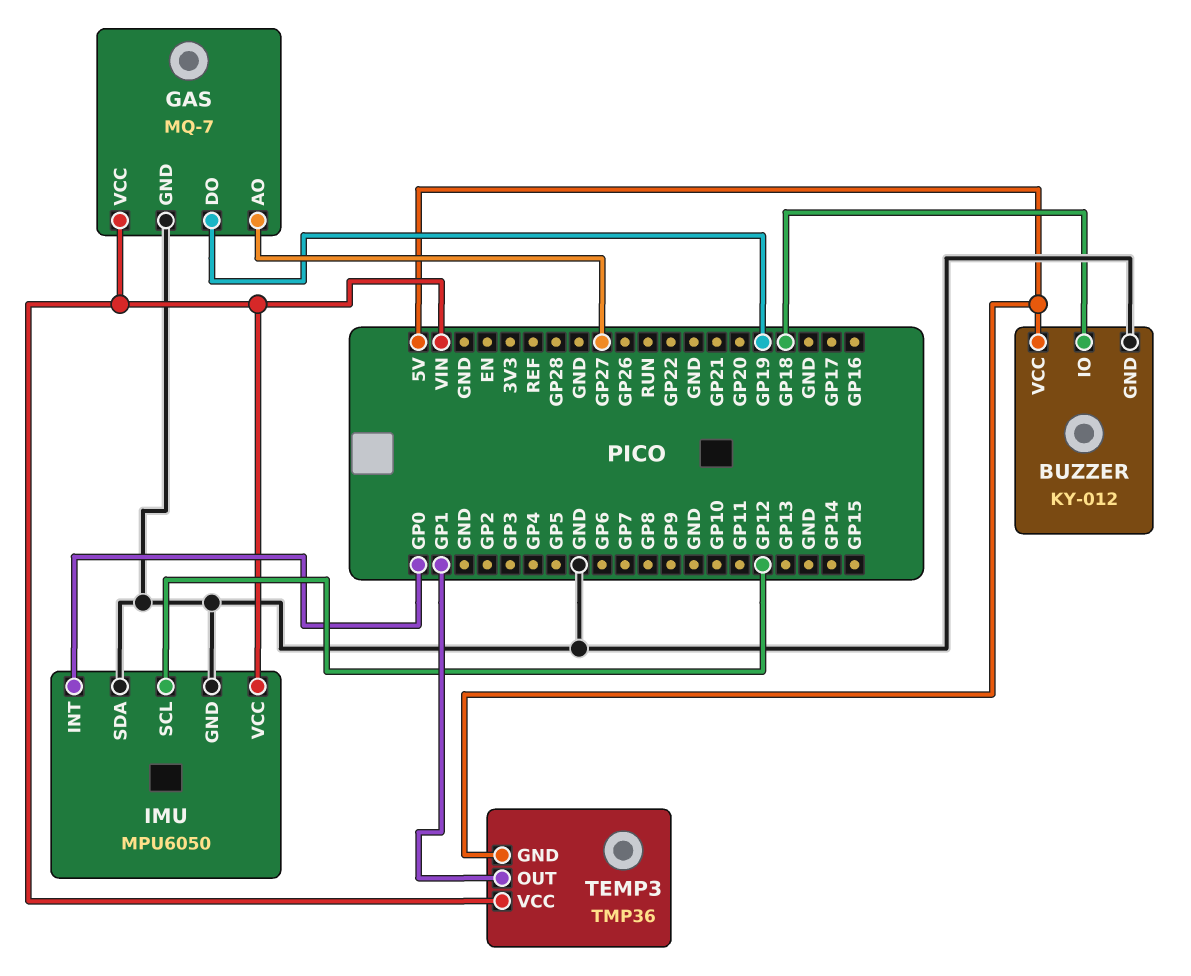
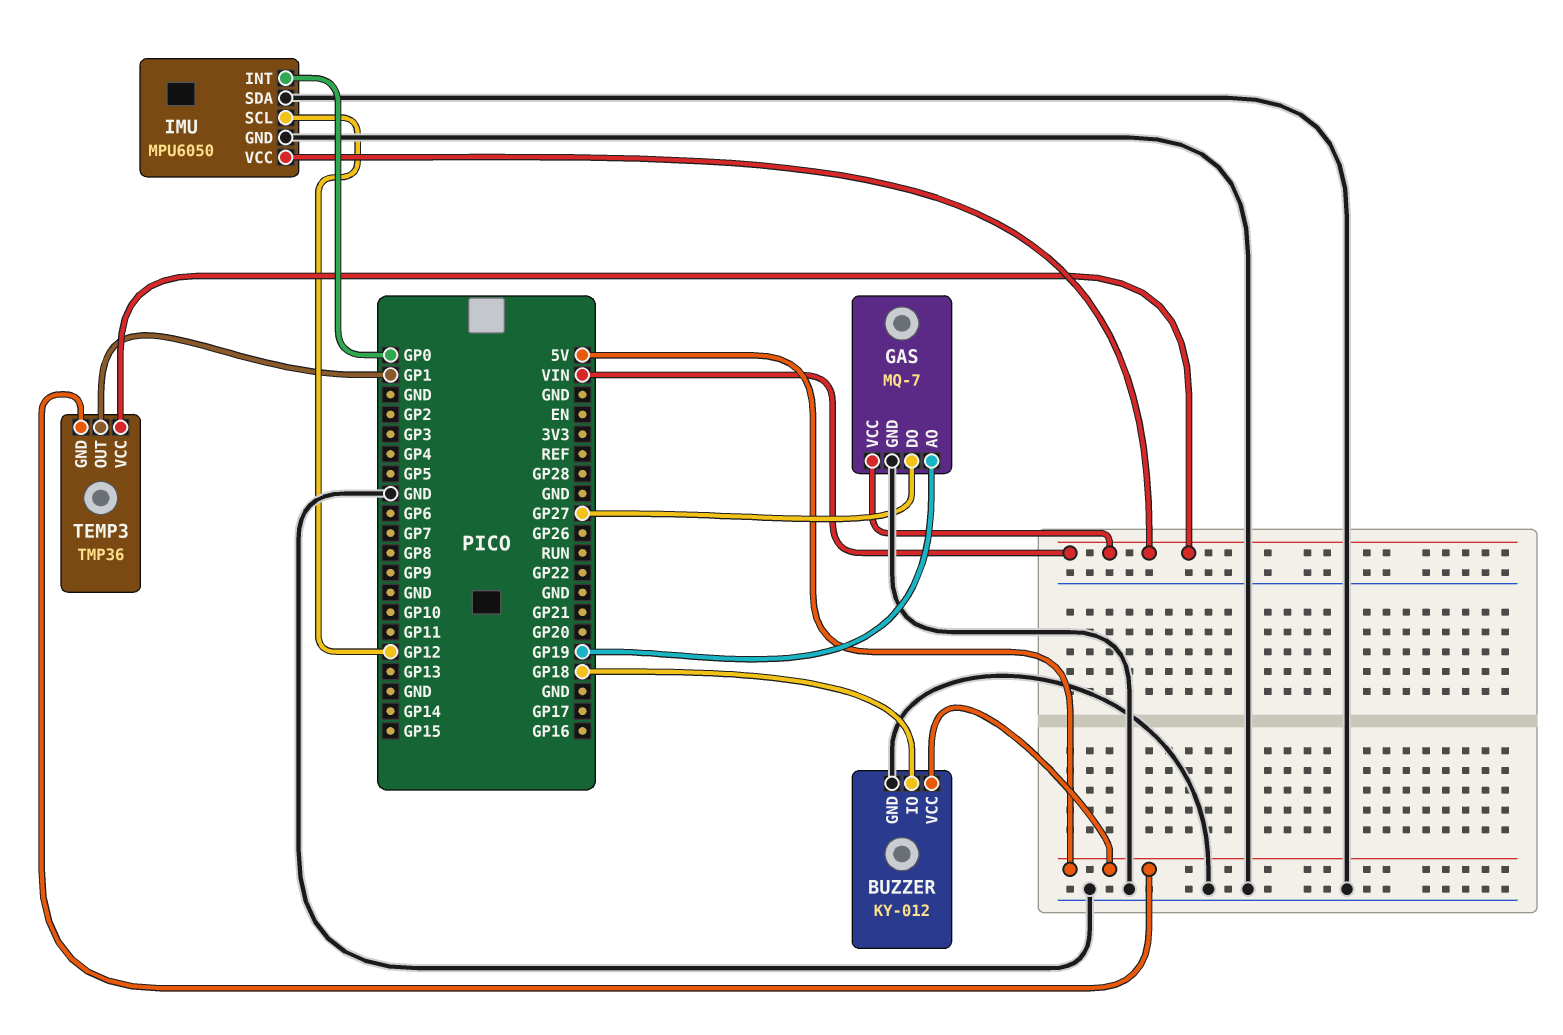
GAS pin AO: GP27 -> GP19
GAS pin DO: GP19 -> GP27

